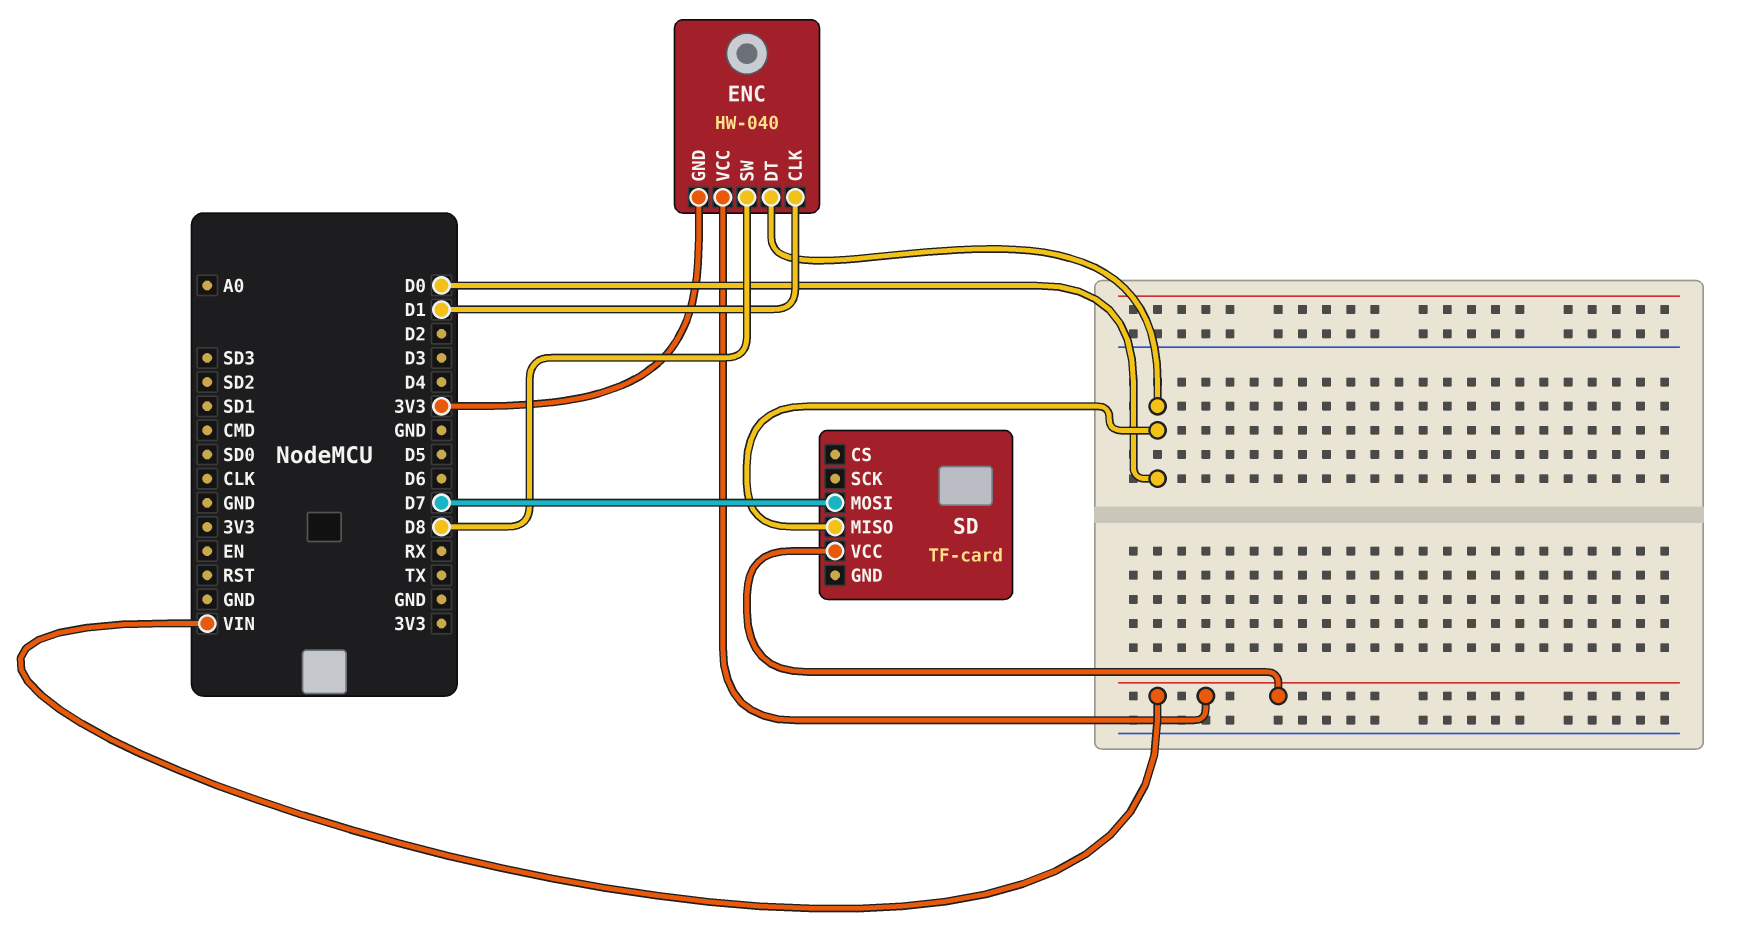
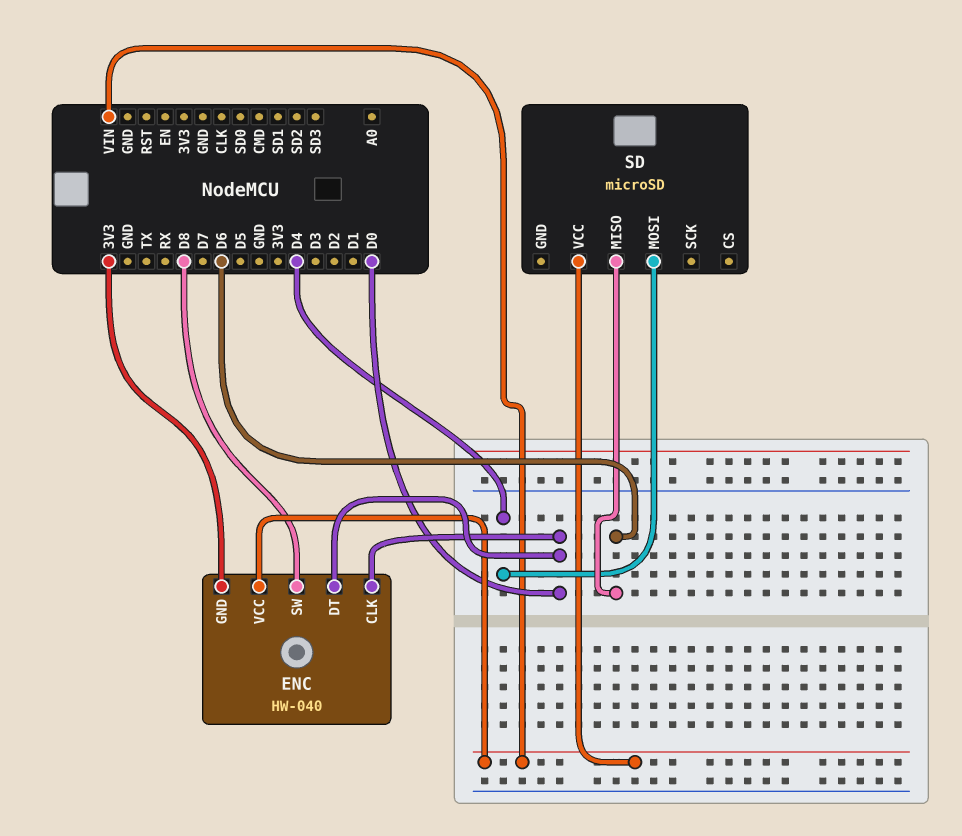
ENC pin CLK: D1 -> D0
SD: TF-card -> microSD
SD pin MISO: D0 -> D6
SD pin MOSI: D7 -> D4

